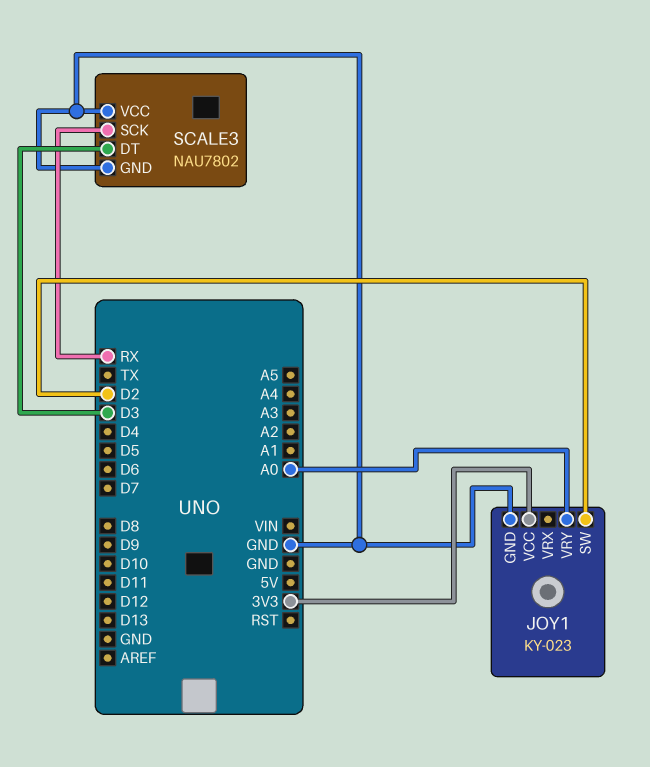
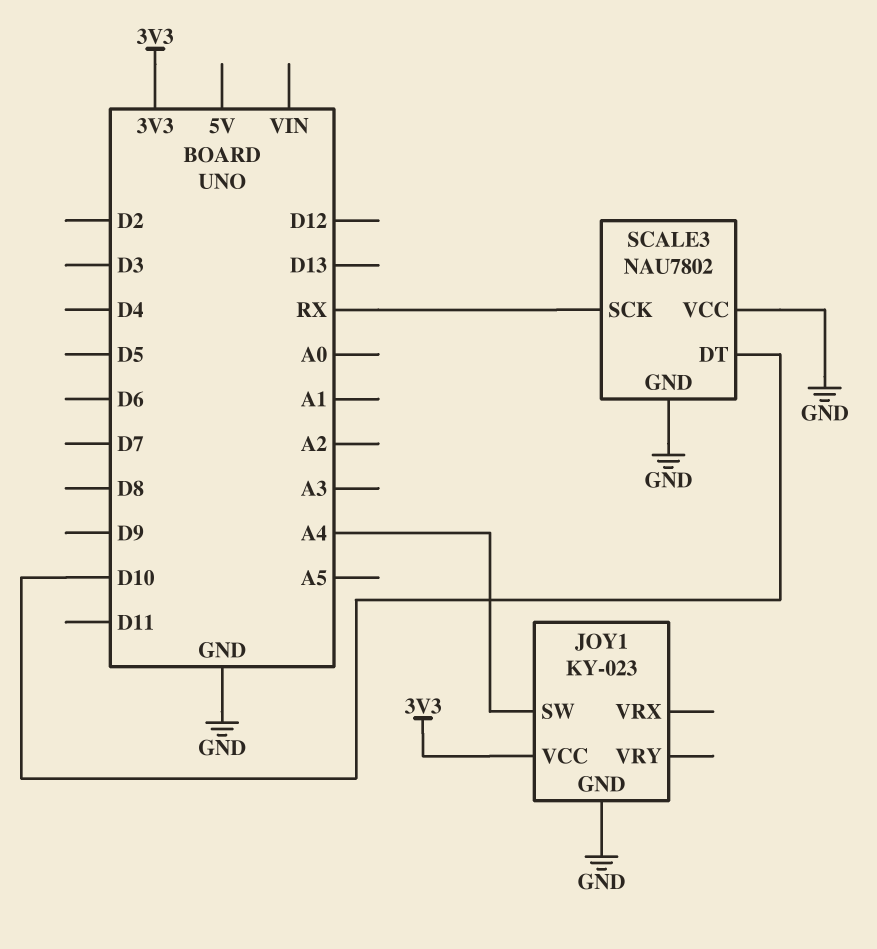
JOY1 pin SW: D2 -> A4
JOY1 pin VRY: A0 -> none
SCALE3 pin DT: D3 -> D10

